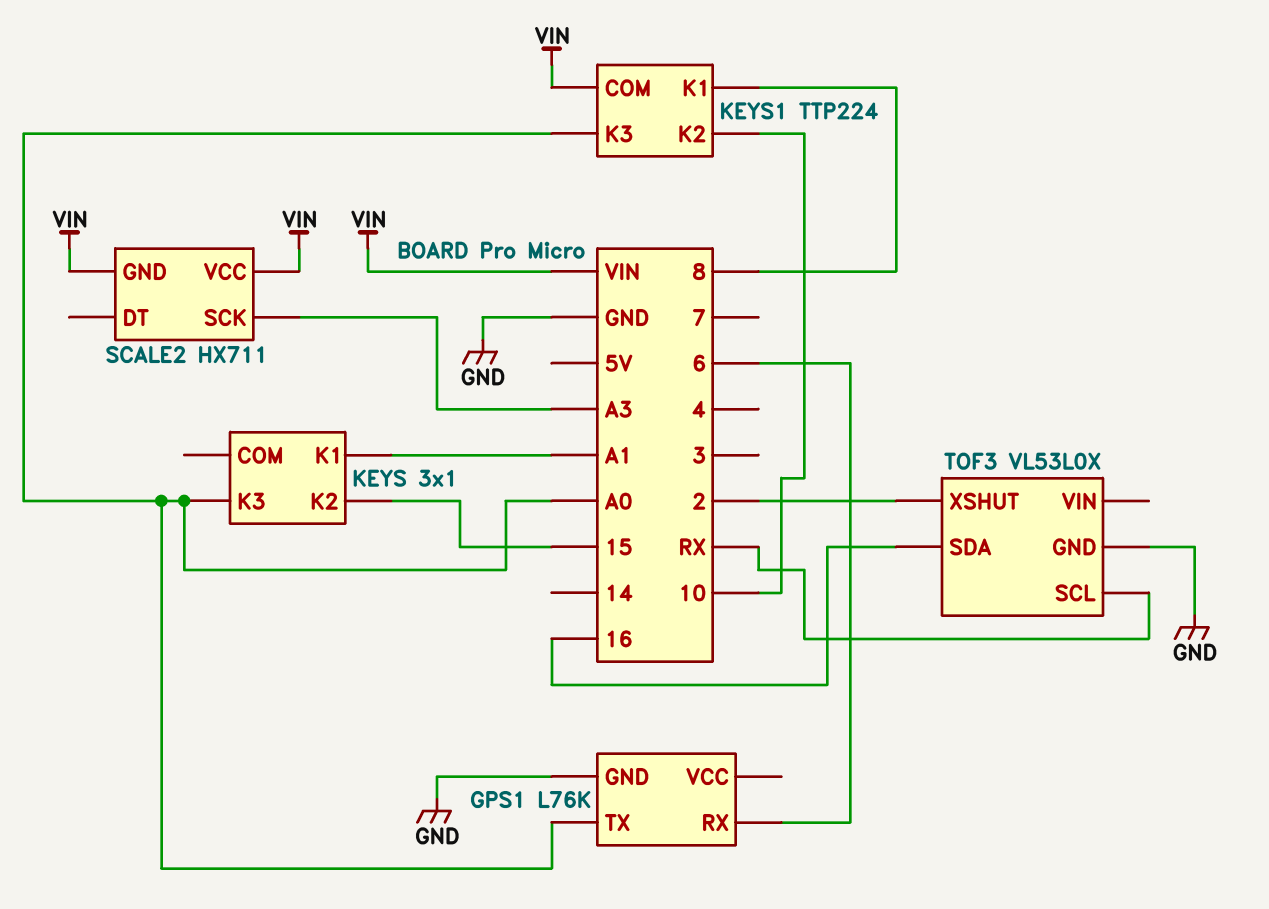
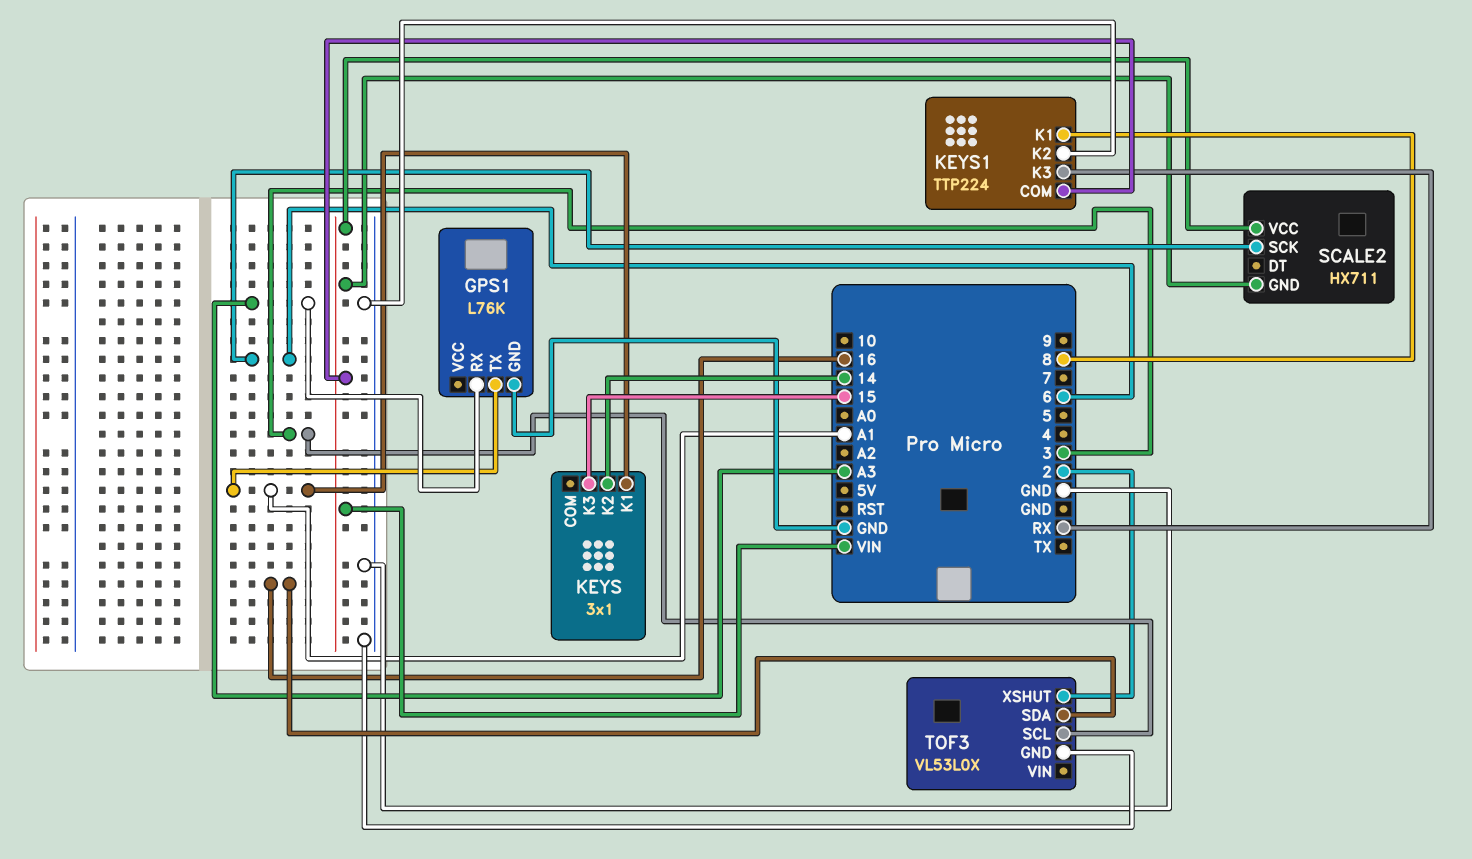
GPS1 pin RX: 6 -> A3
GPS1 pin TX: A0 -> A1
KEYS pin K2: 15 -> 14
KEYS pin K3: A0 -> 15
KEYS1 pin K2: 10 -> GND
KEYS1 pin K3: A0 -> RX
SCALE2 pin SCK: A3 -> 6
TOF3 pin SCL: RX -> 3

